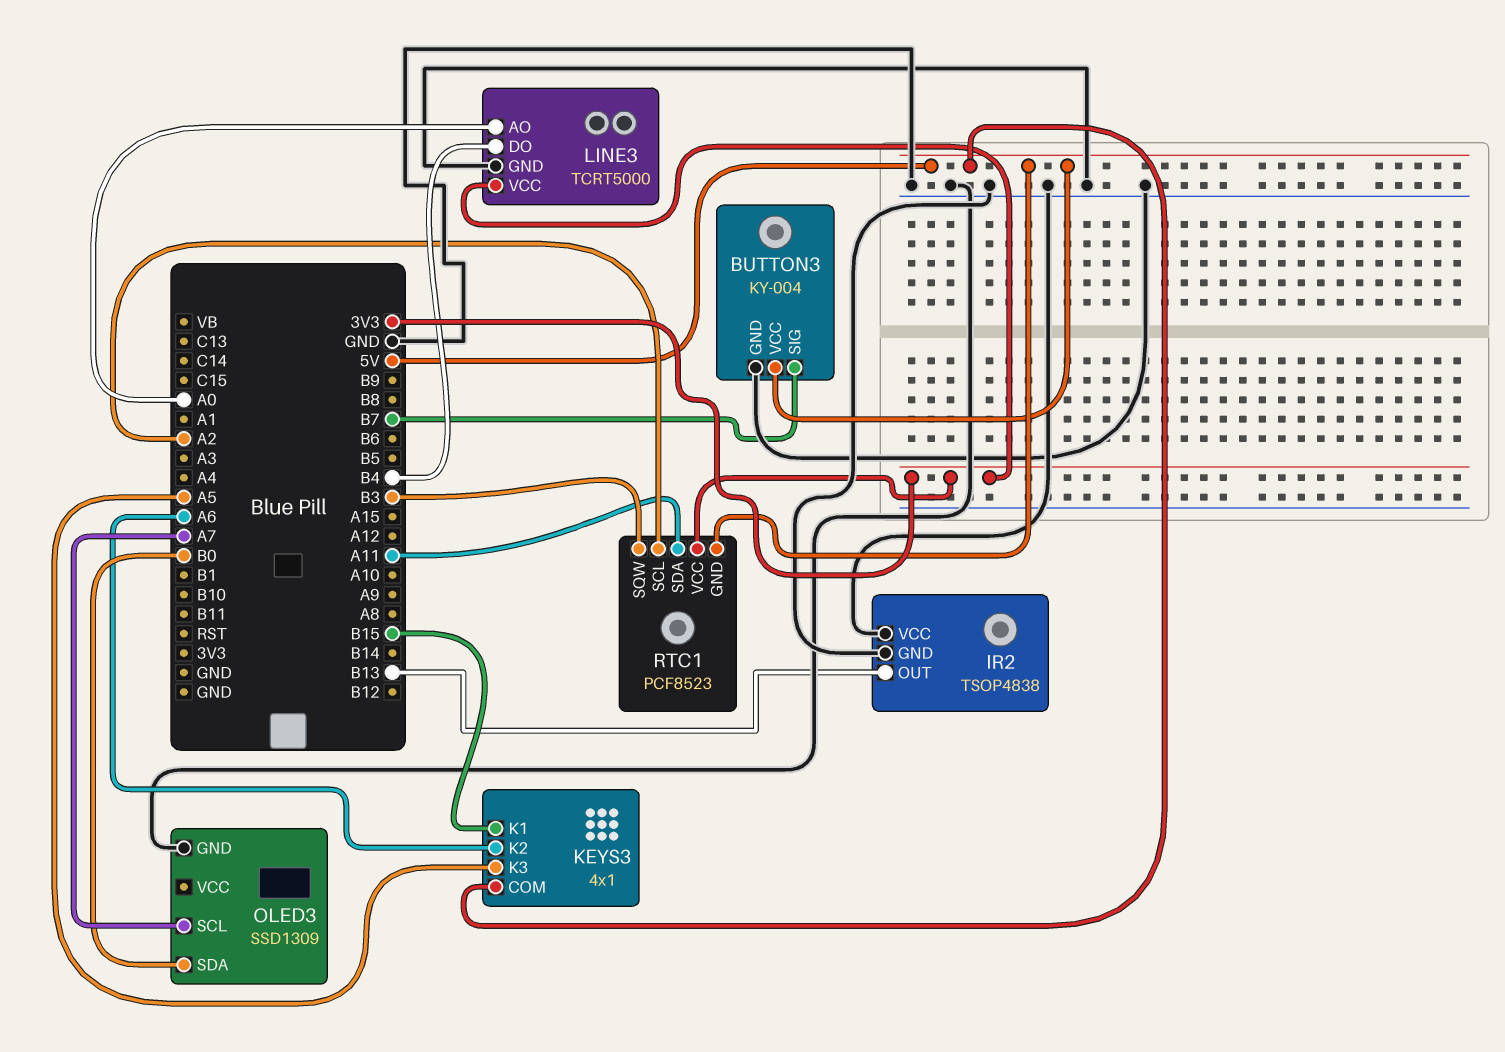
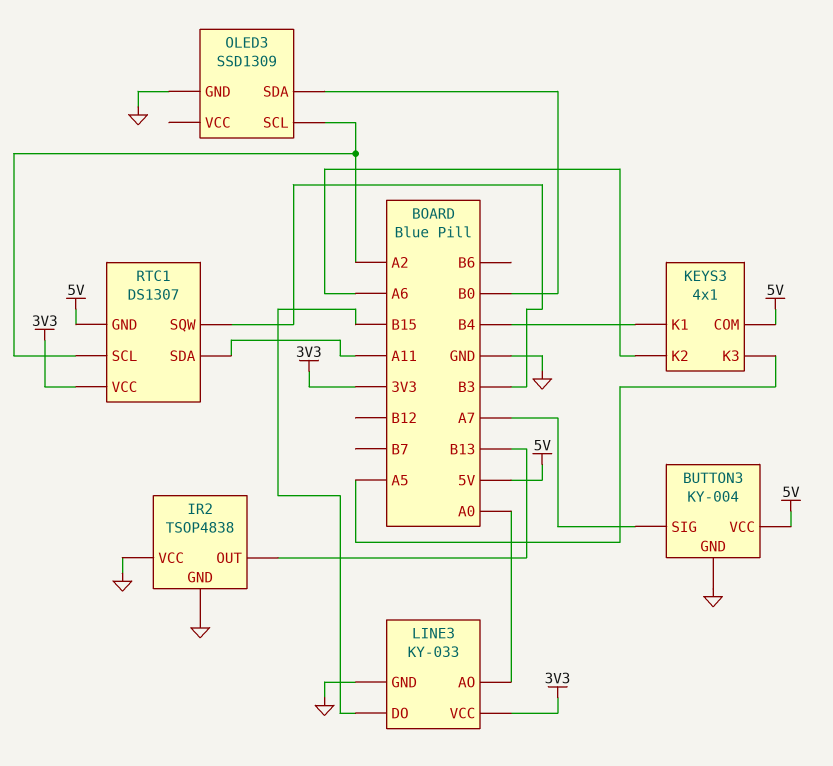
BUTTON3 pin SIG: B7 -> A7
KEYS3 pin K1: B15 -> B4
LINE3: TCRT5000 -> KY-033
LINE3 pin DO: B4 -> B15
OLED3 pin SCL: A7 -> A2
RTC1: PCF8523 -> DS1307

